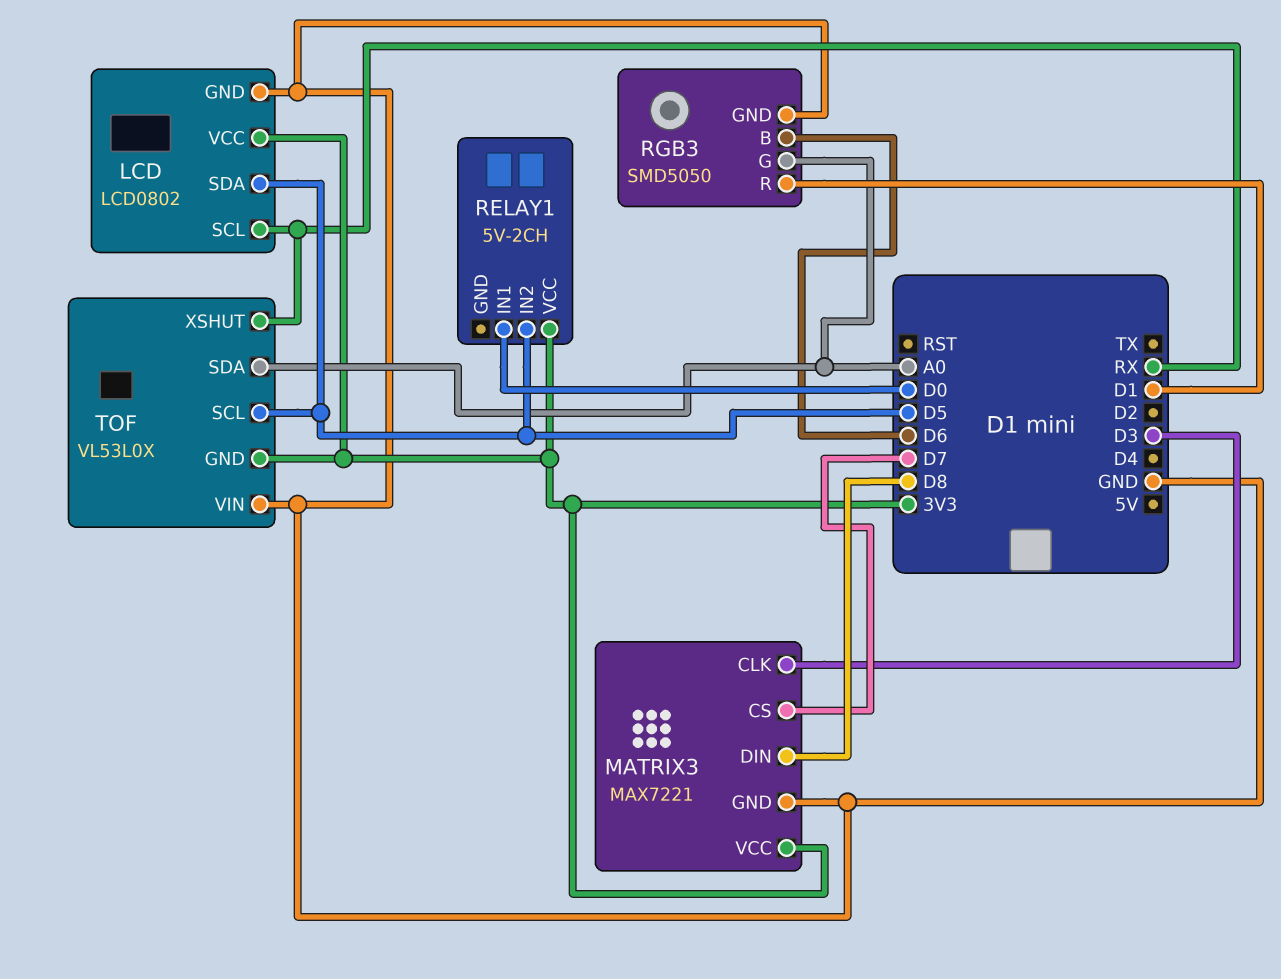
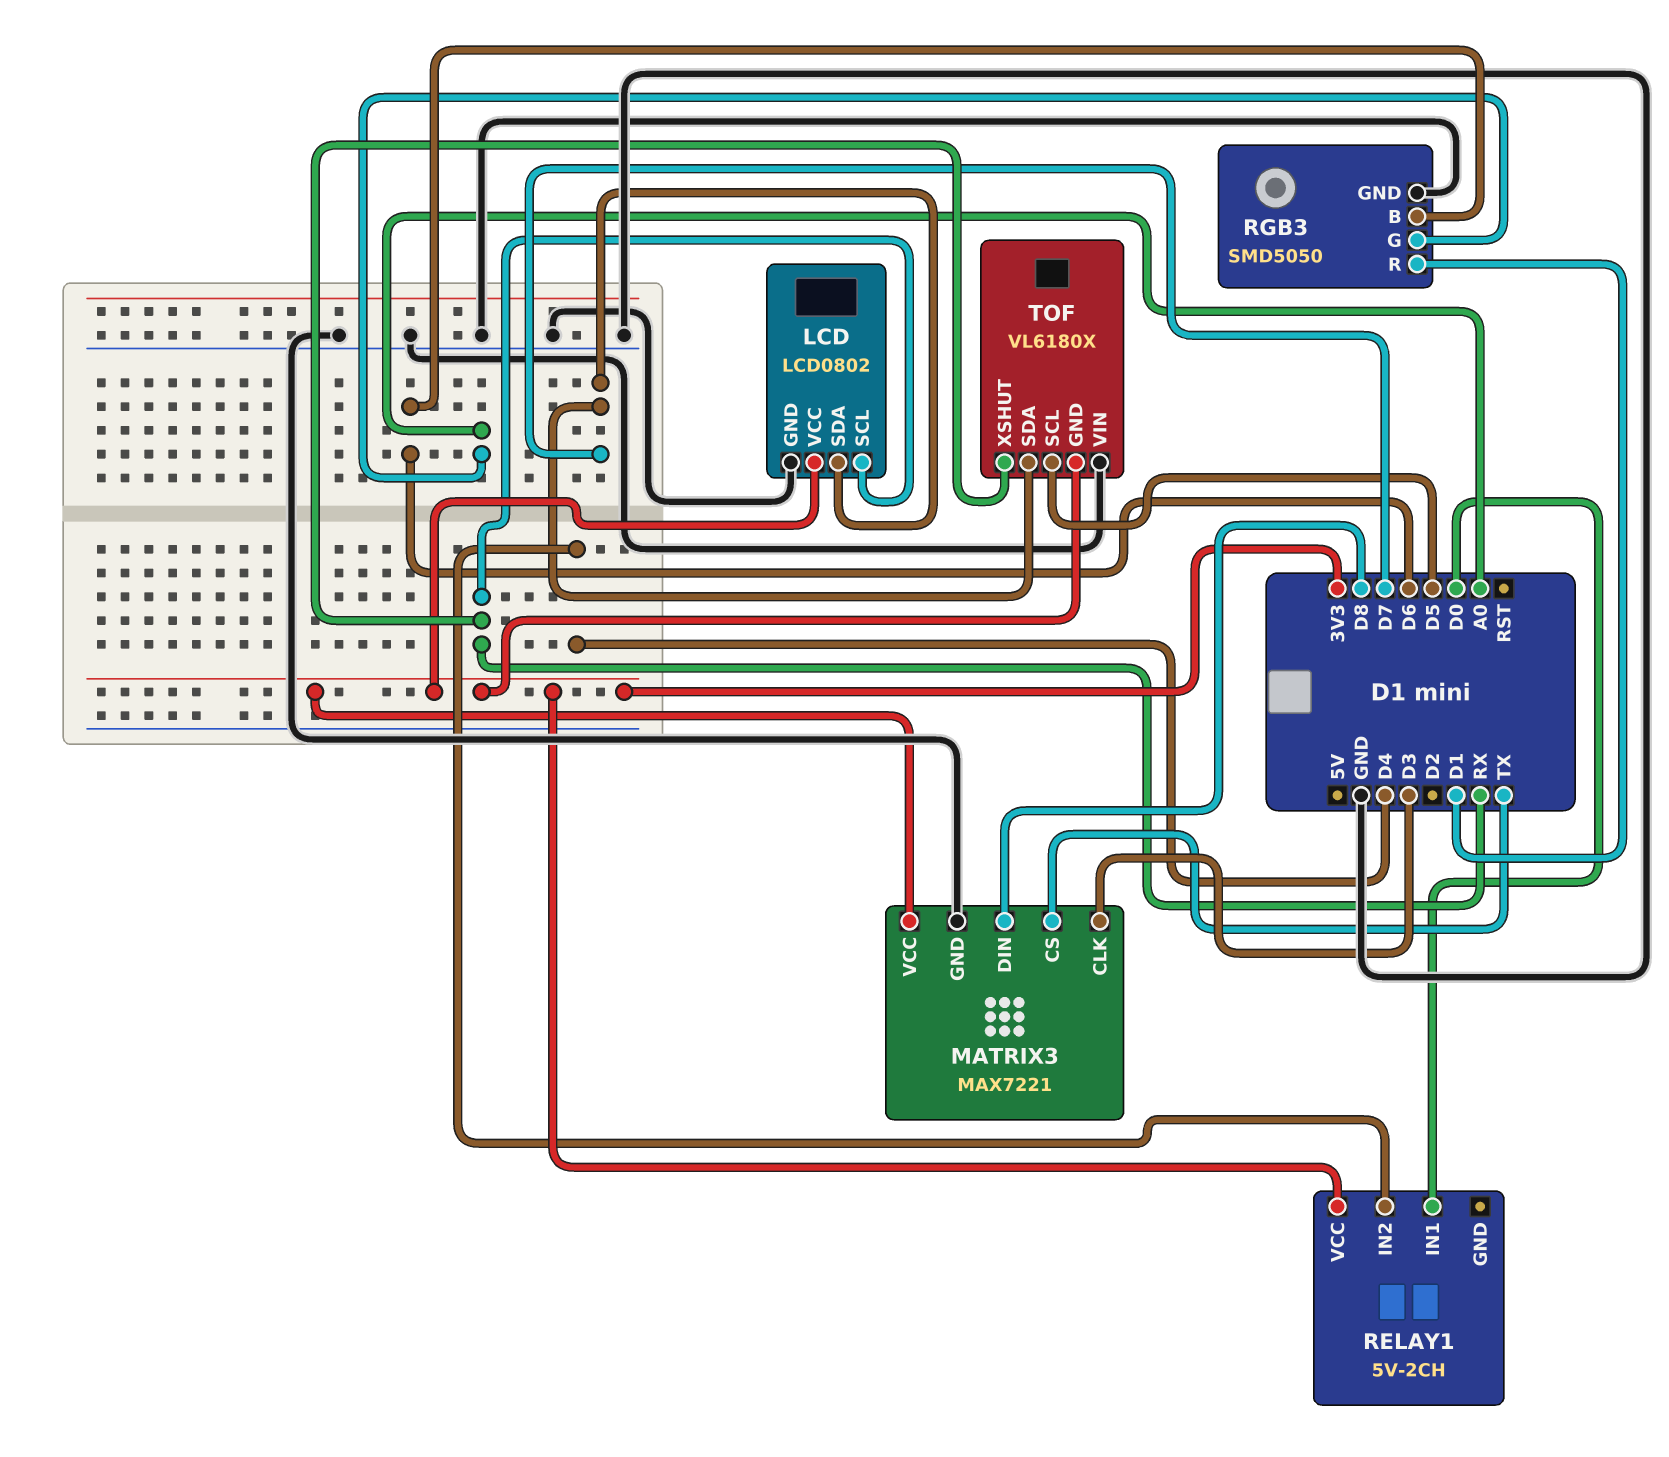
LCD pin SDA: D5 -> D7
MATRIX3 pin CS: D7 -> TX
RELAY1 pin IN2: D5 -> D4
TOF: VL53L0X -> VL6180X
TOF pin SDA: A0 -> D7

